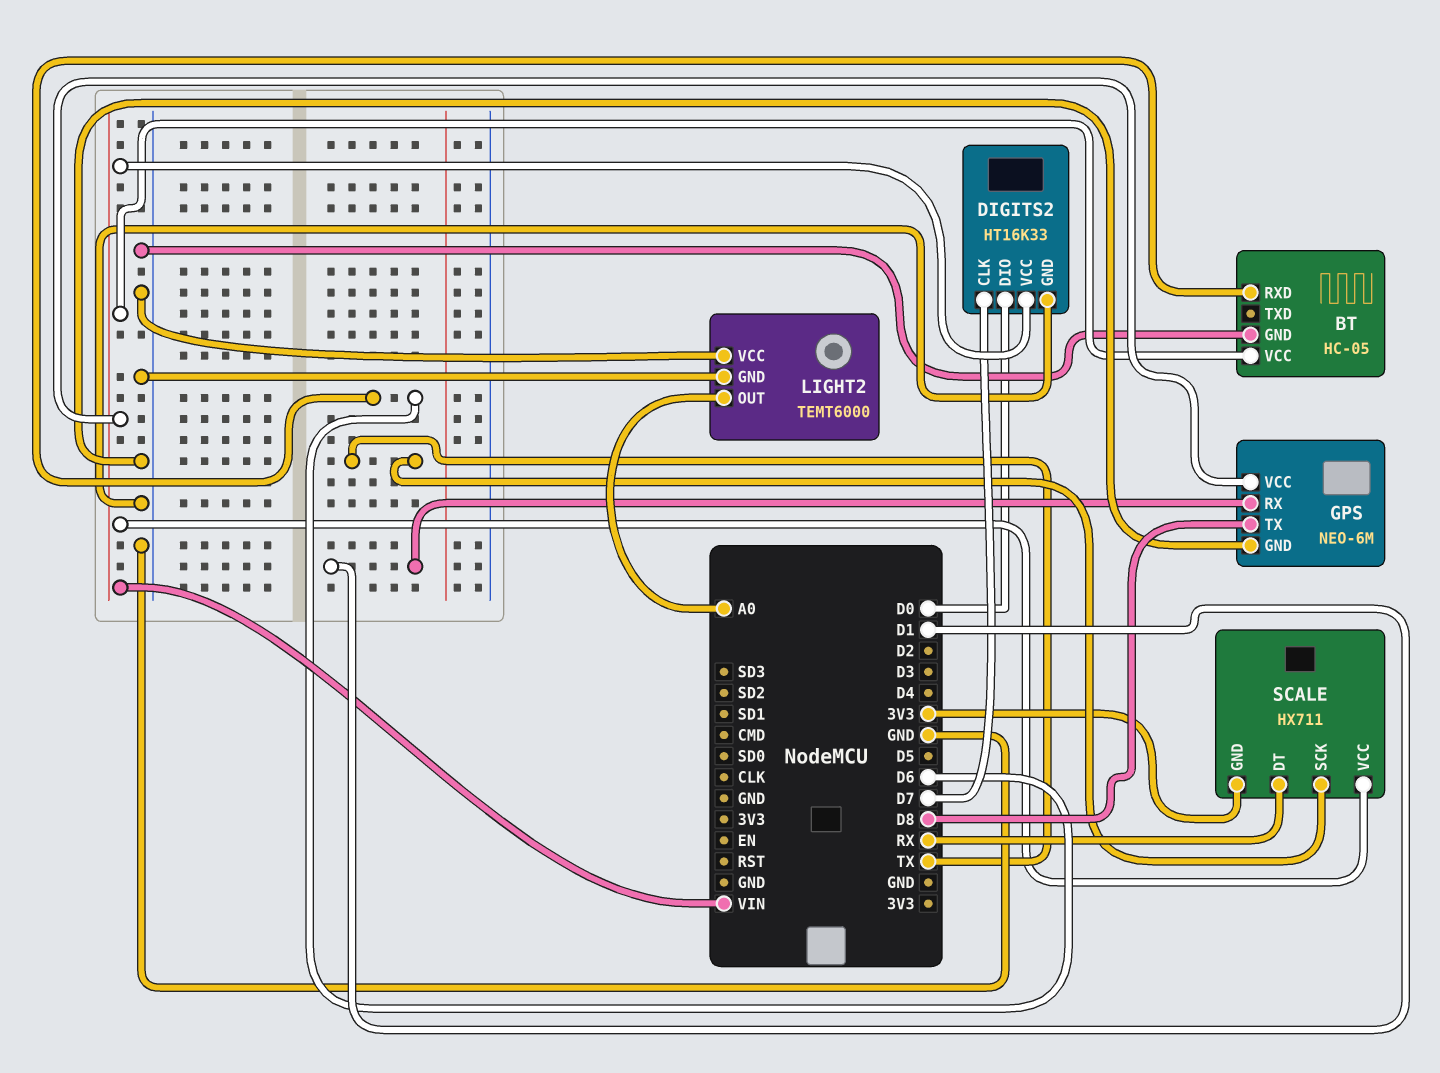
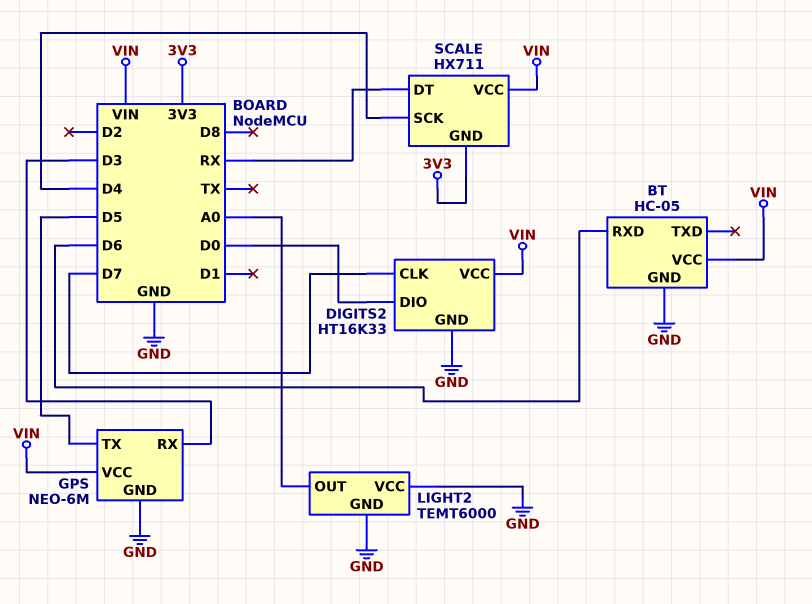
GPS pin RX: D1 -> D3
GPS pin TX: D8 -> D5
SCALE pin SCK: TX -> D4

